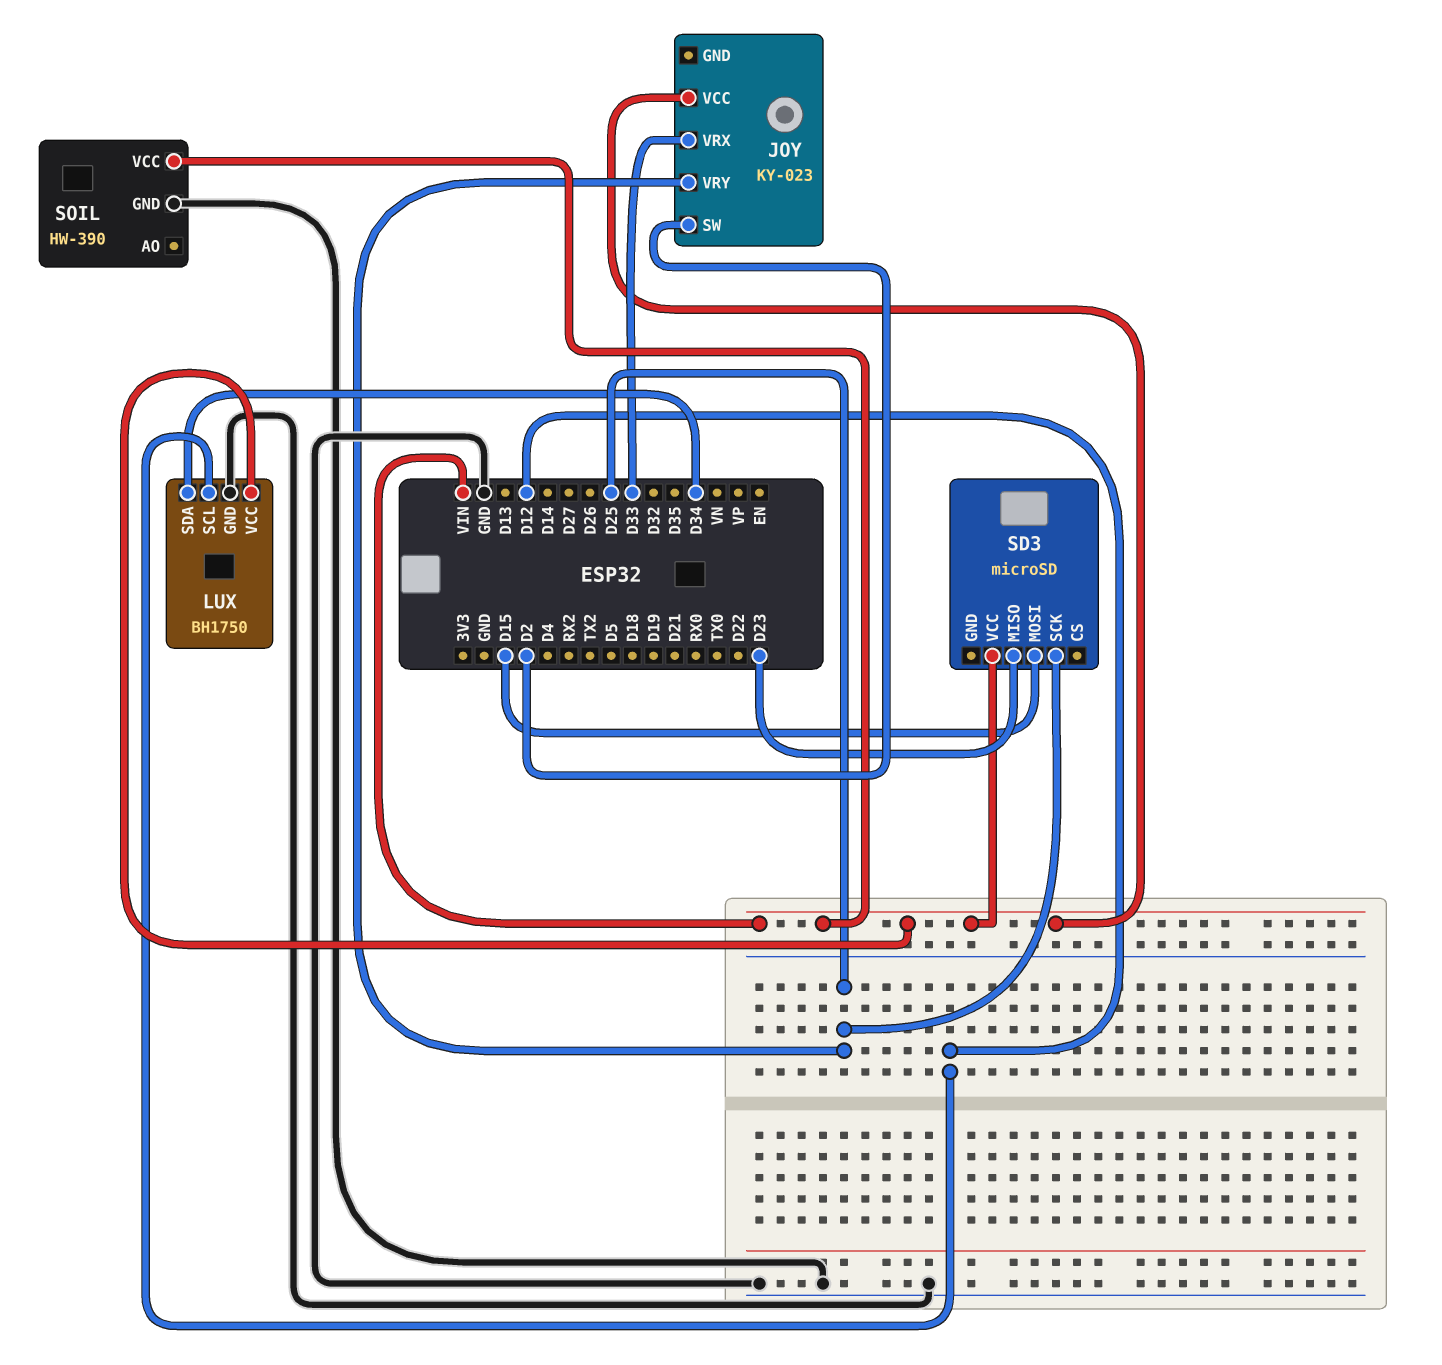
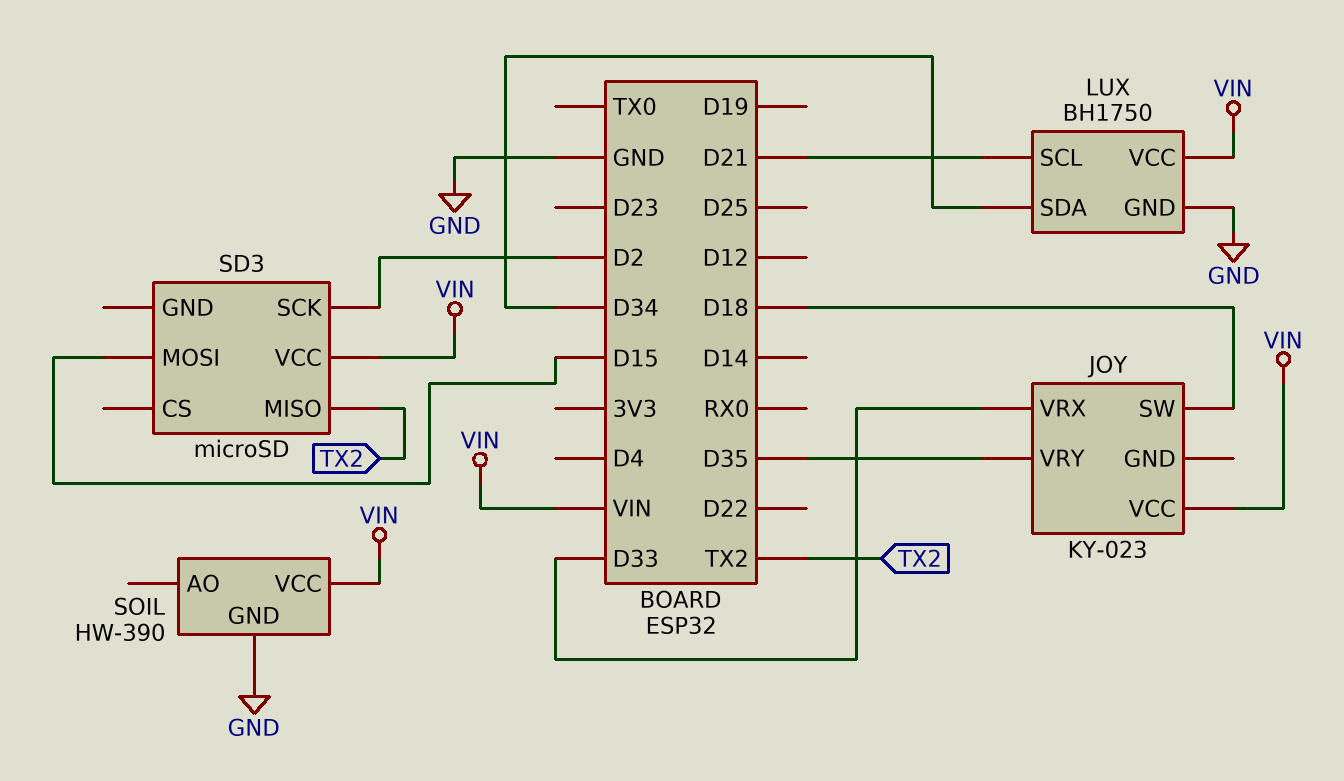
JOY pin SW: D2 -> D18
JOY pin VRY: D25 -> D35
LUX pin SCL: D12 -> D21
SD3 pin MISO: D23 -> TX2
SD3 pin SCK: D25 -> D2

